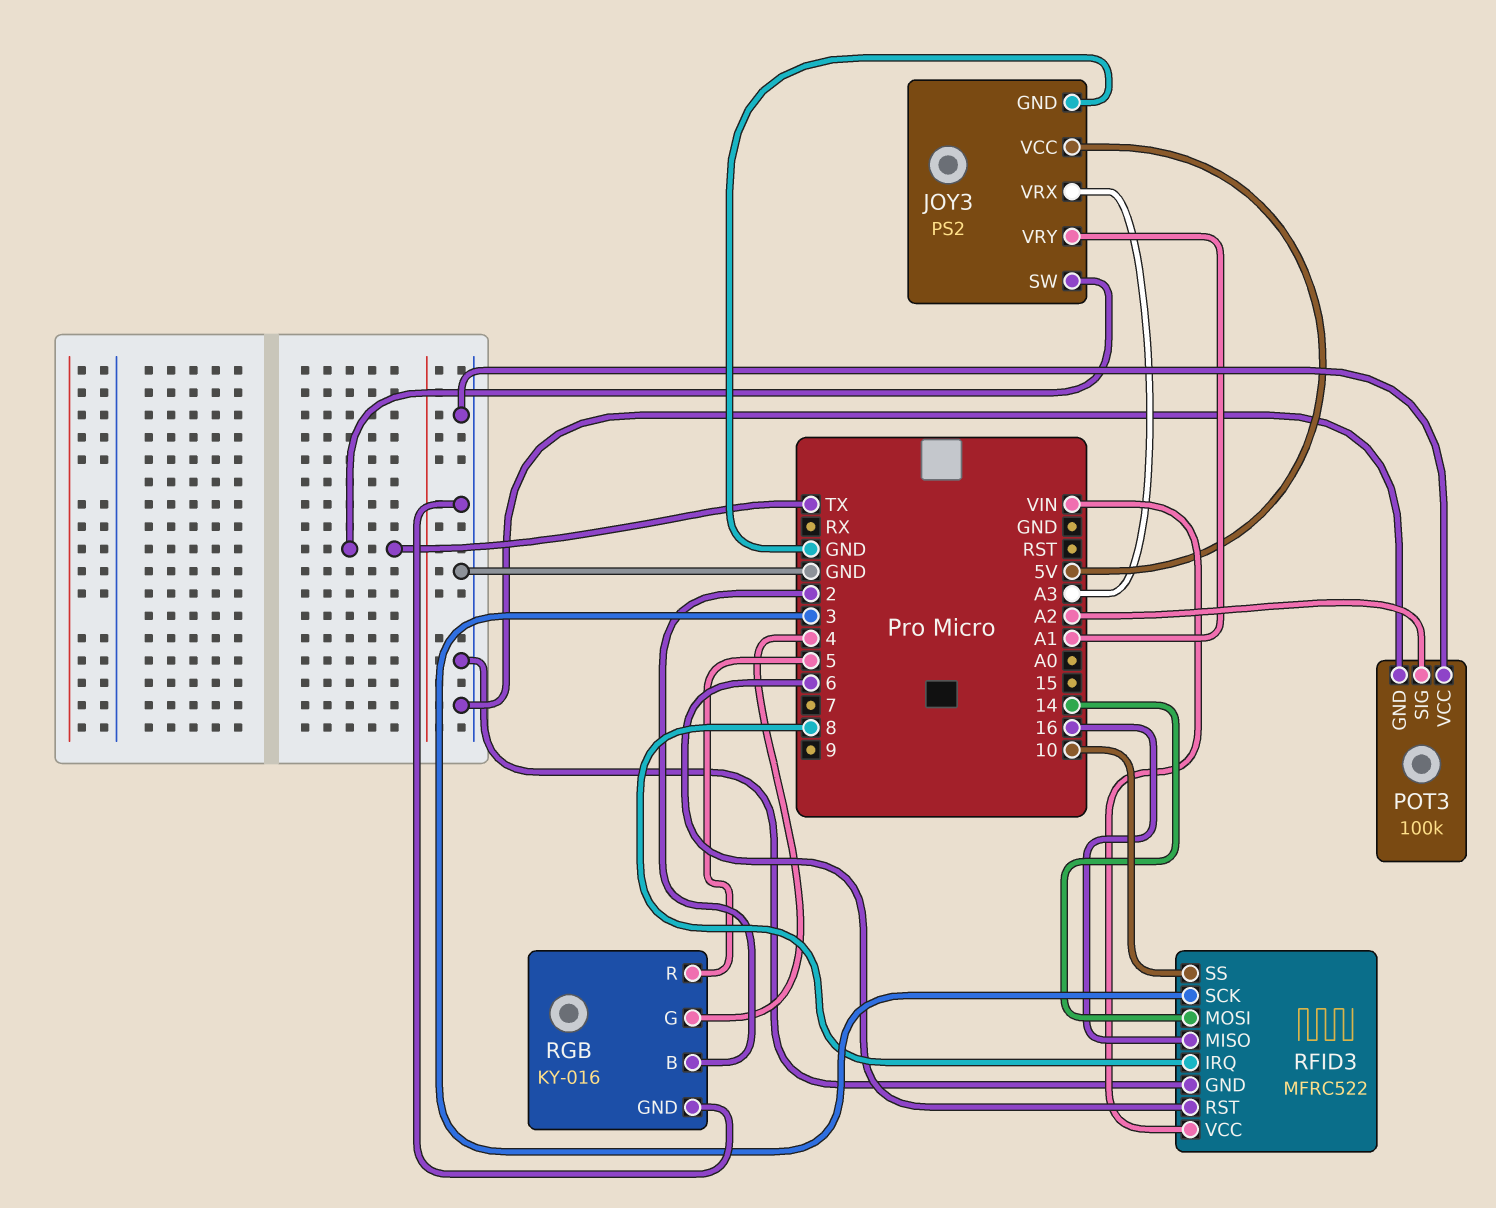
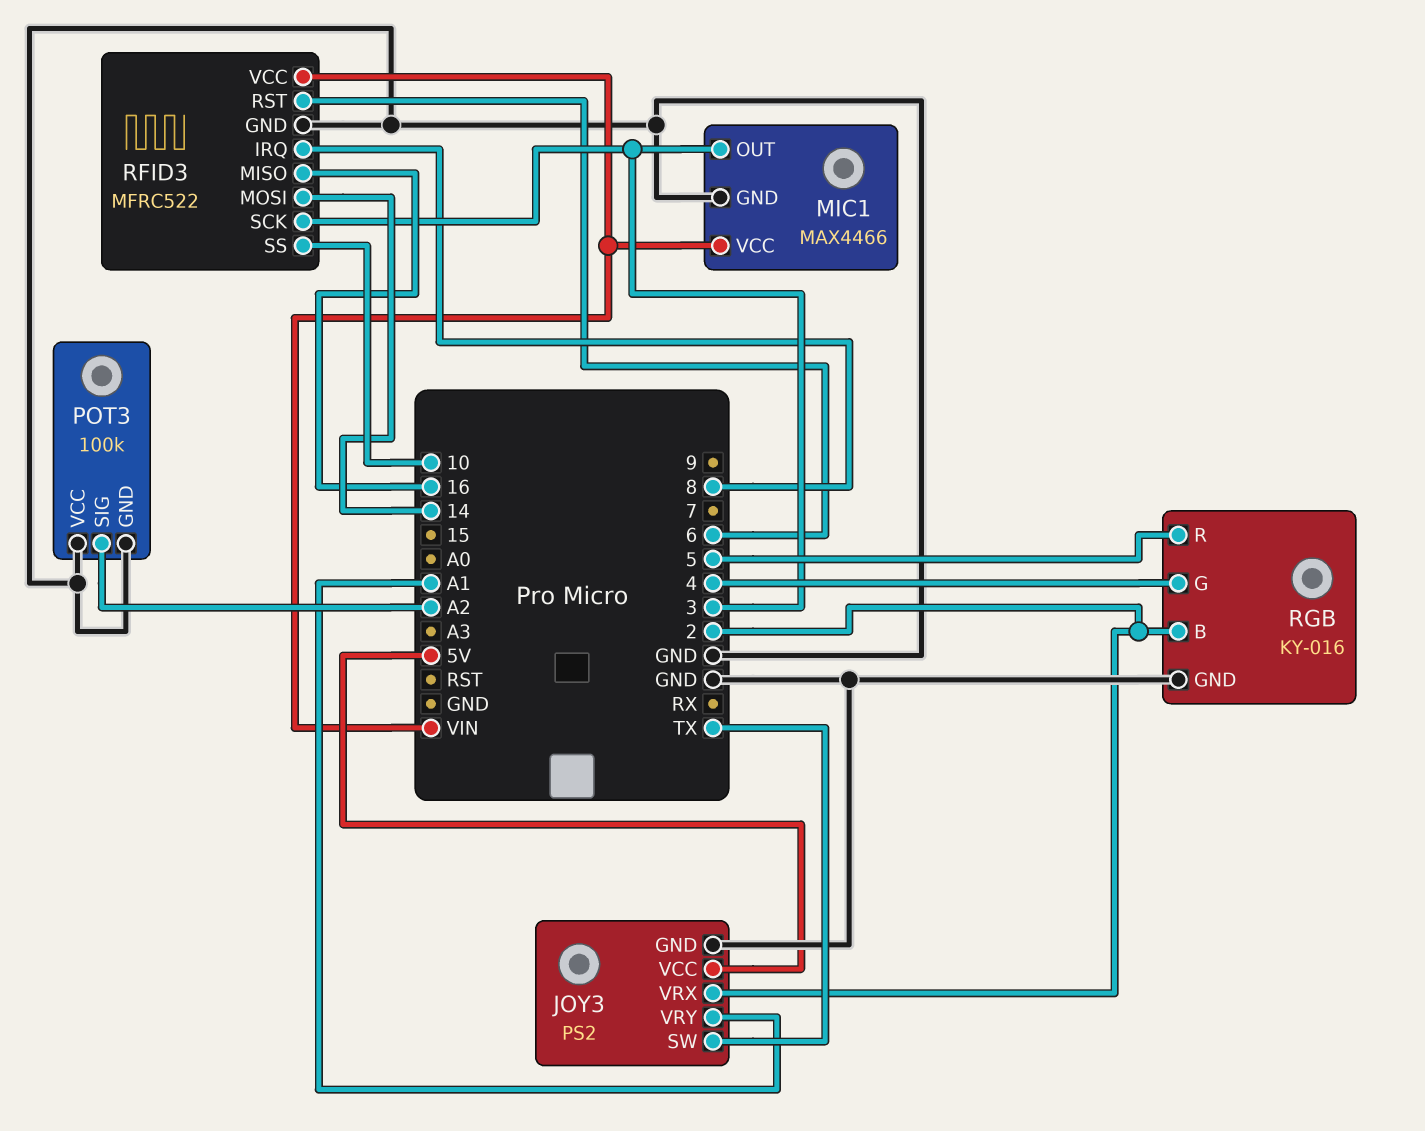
JOY3 pin VRX: A3 -> 2
MIC1: none -> MAX4466
MIC1 pin GND: none -> GND
MIC1 pin OUT: none -> 3
MIC1 pin VCC: none -> VIN

